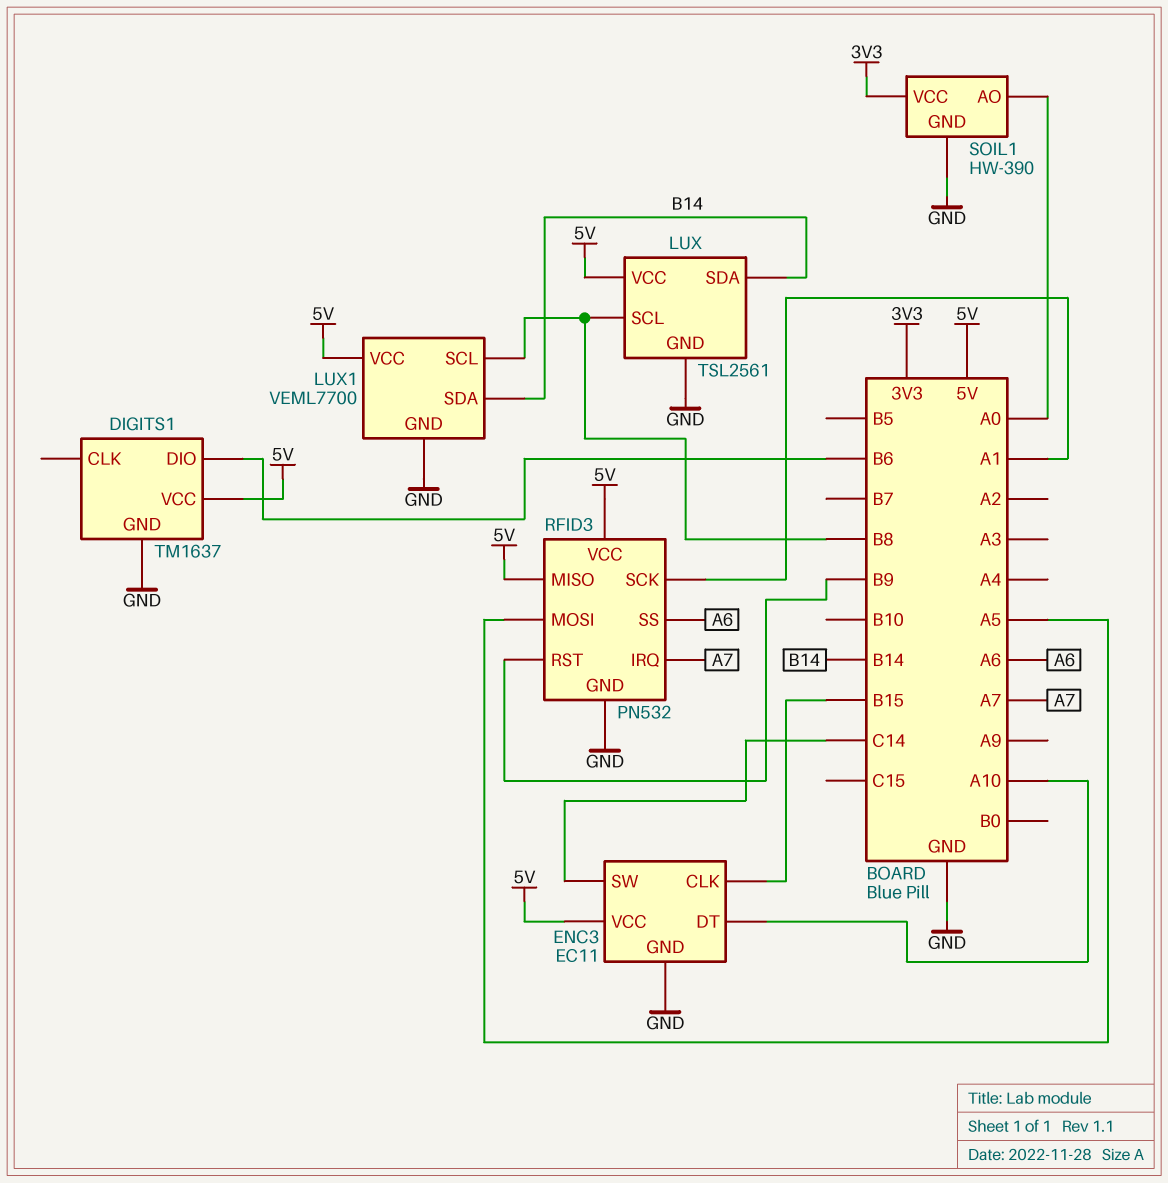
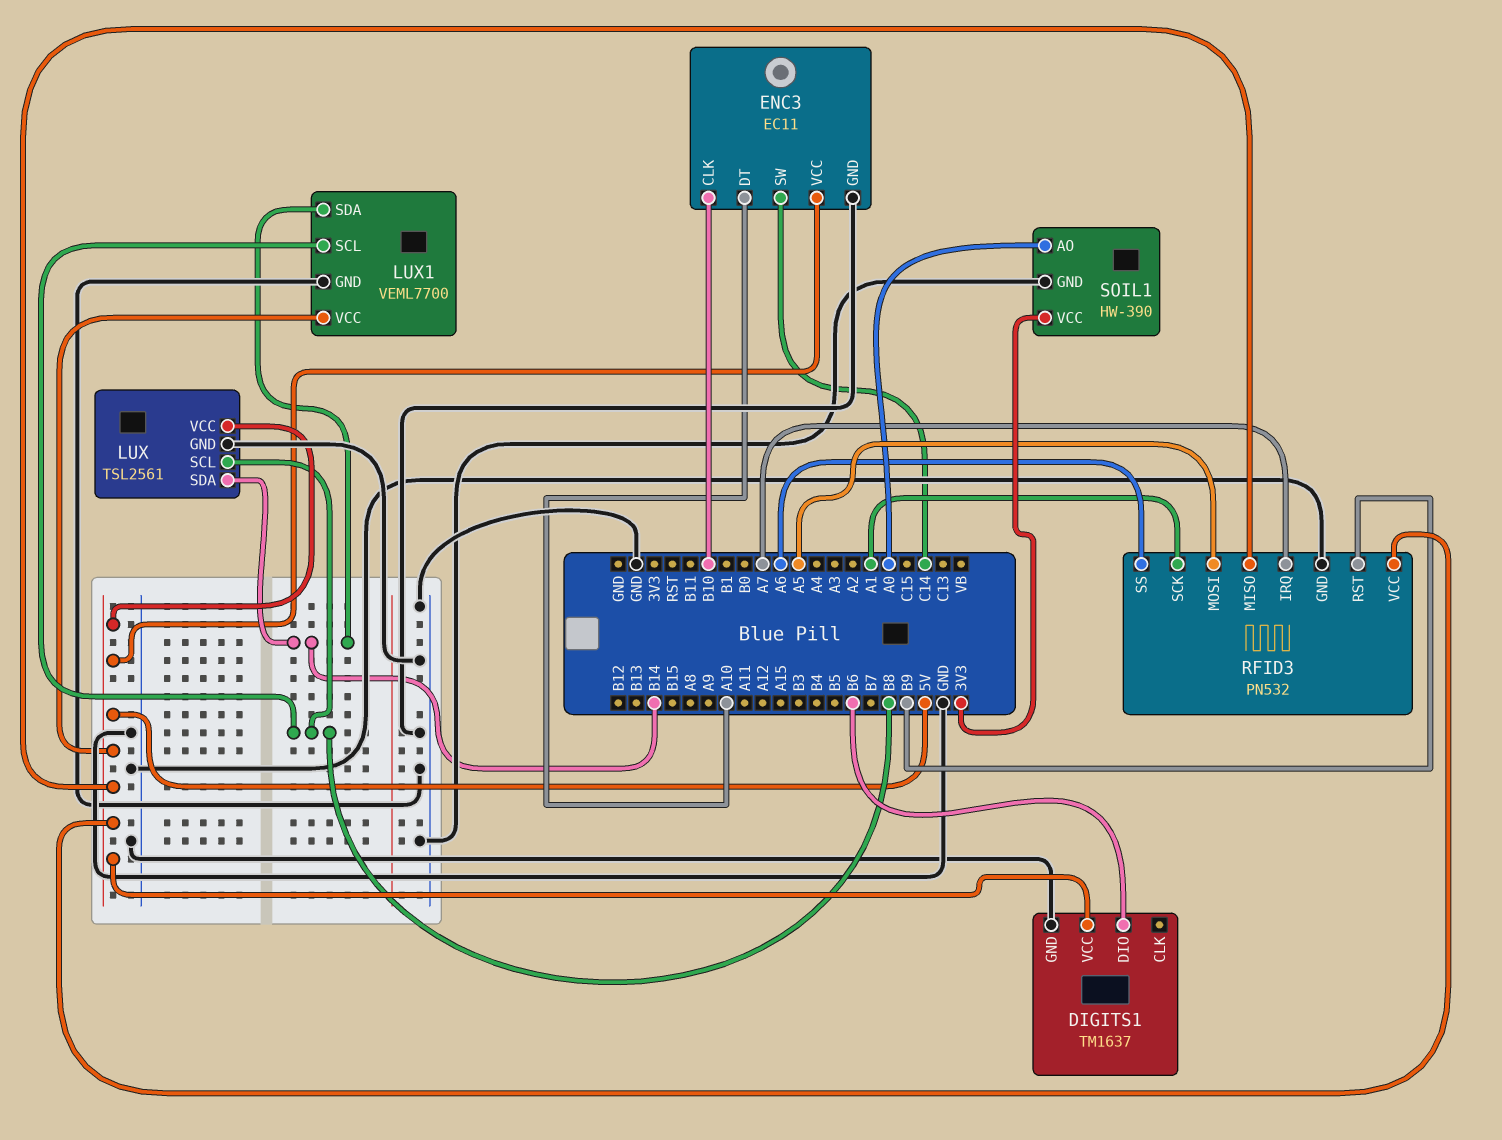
ENC3 pin CLK: B15 -> B10

